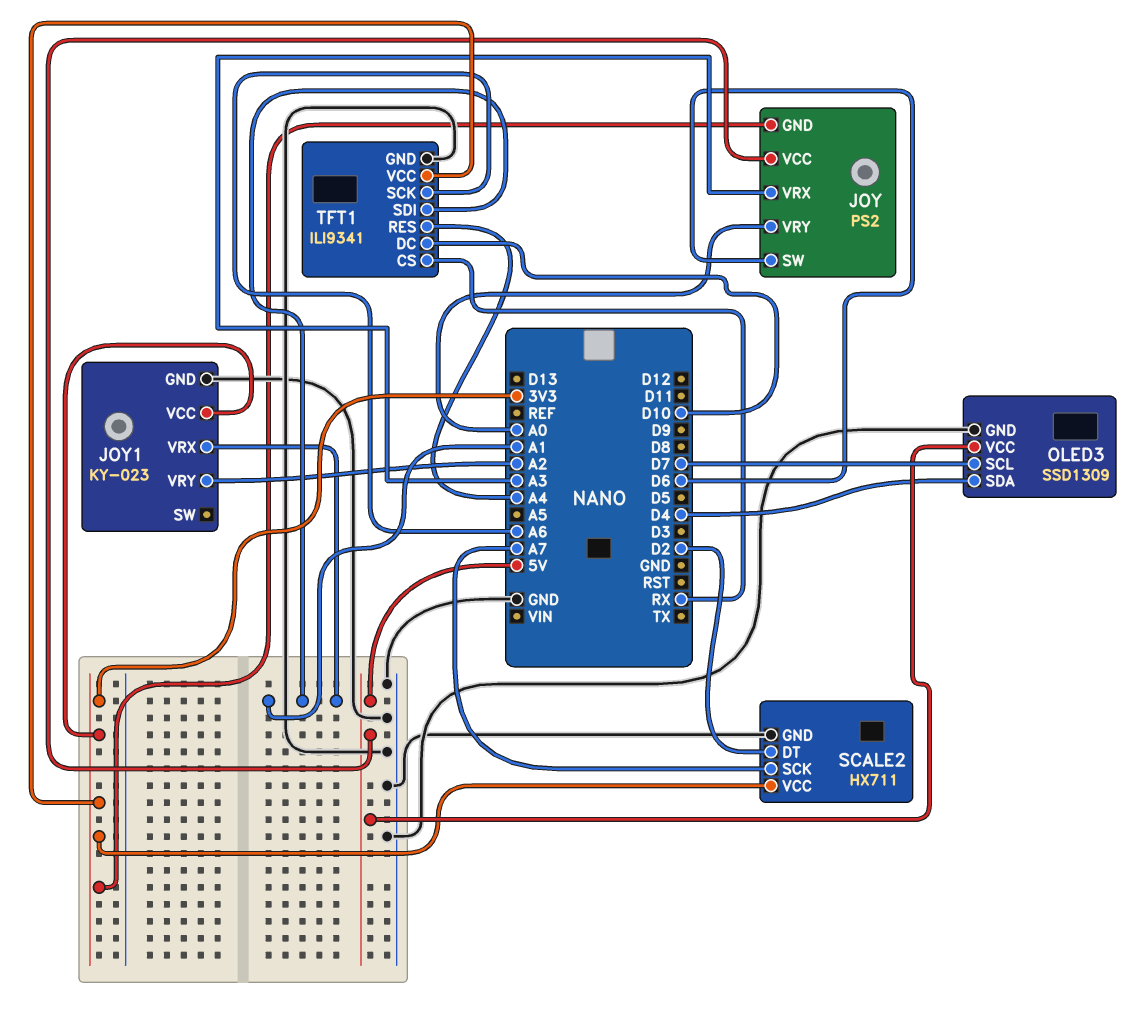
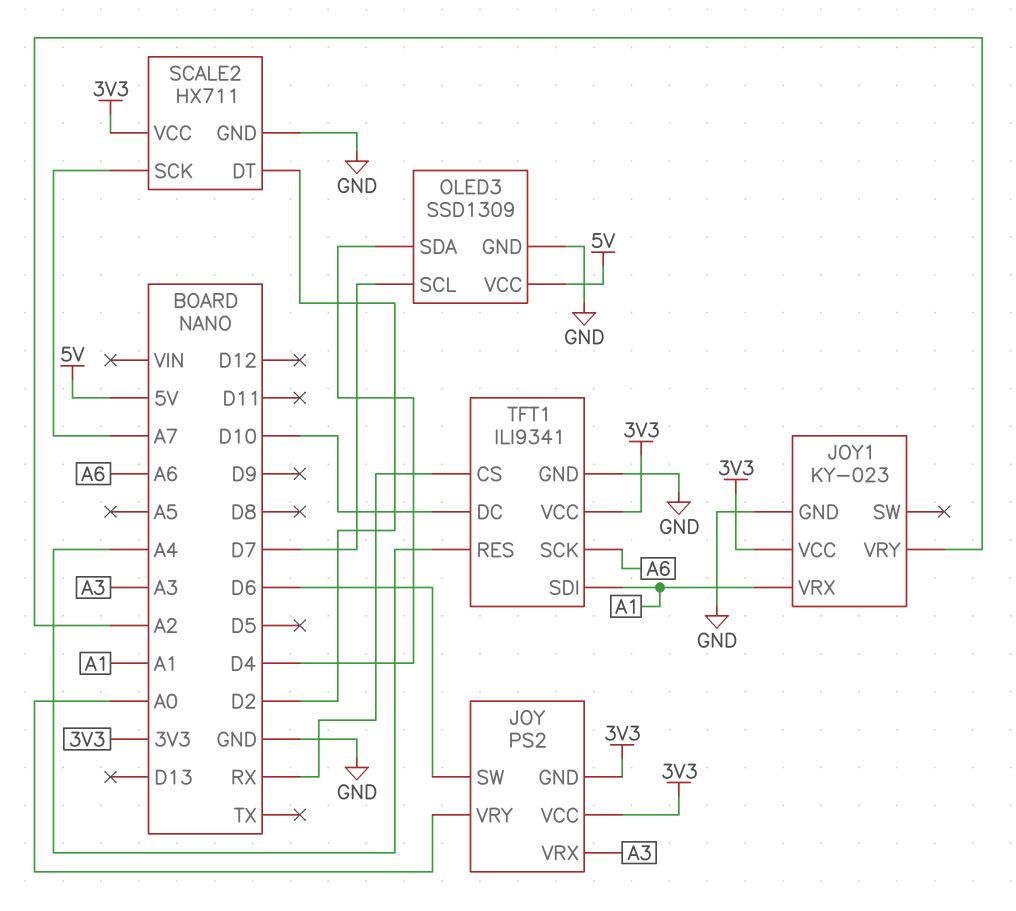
JOY pin VCC: 5V -> 3V3

